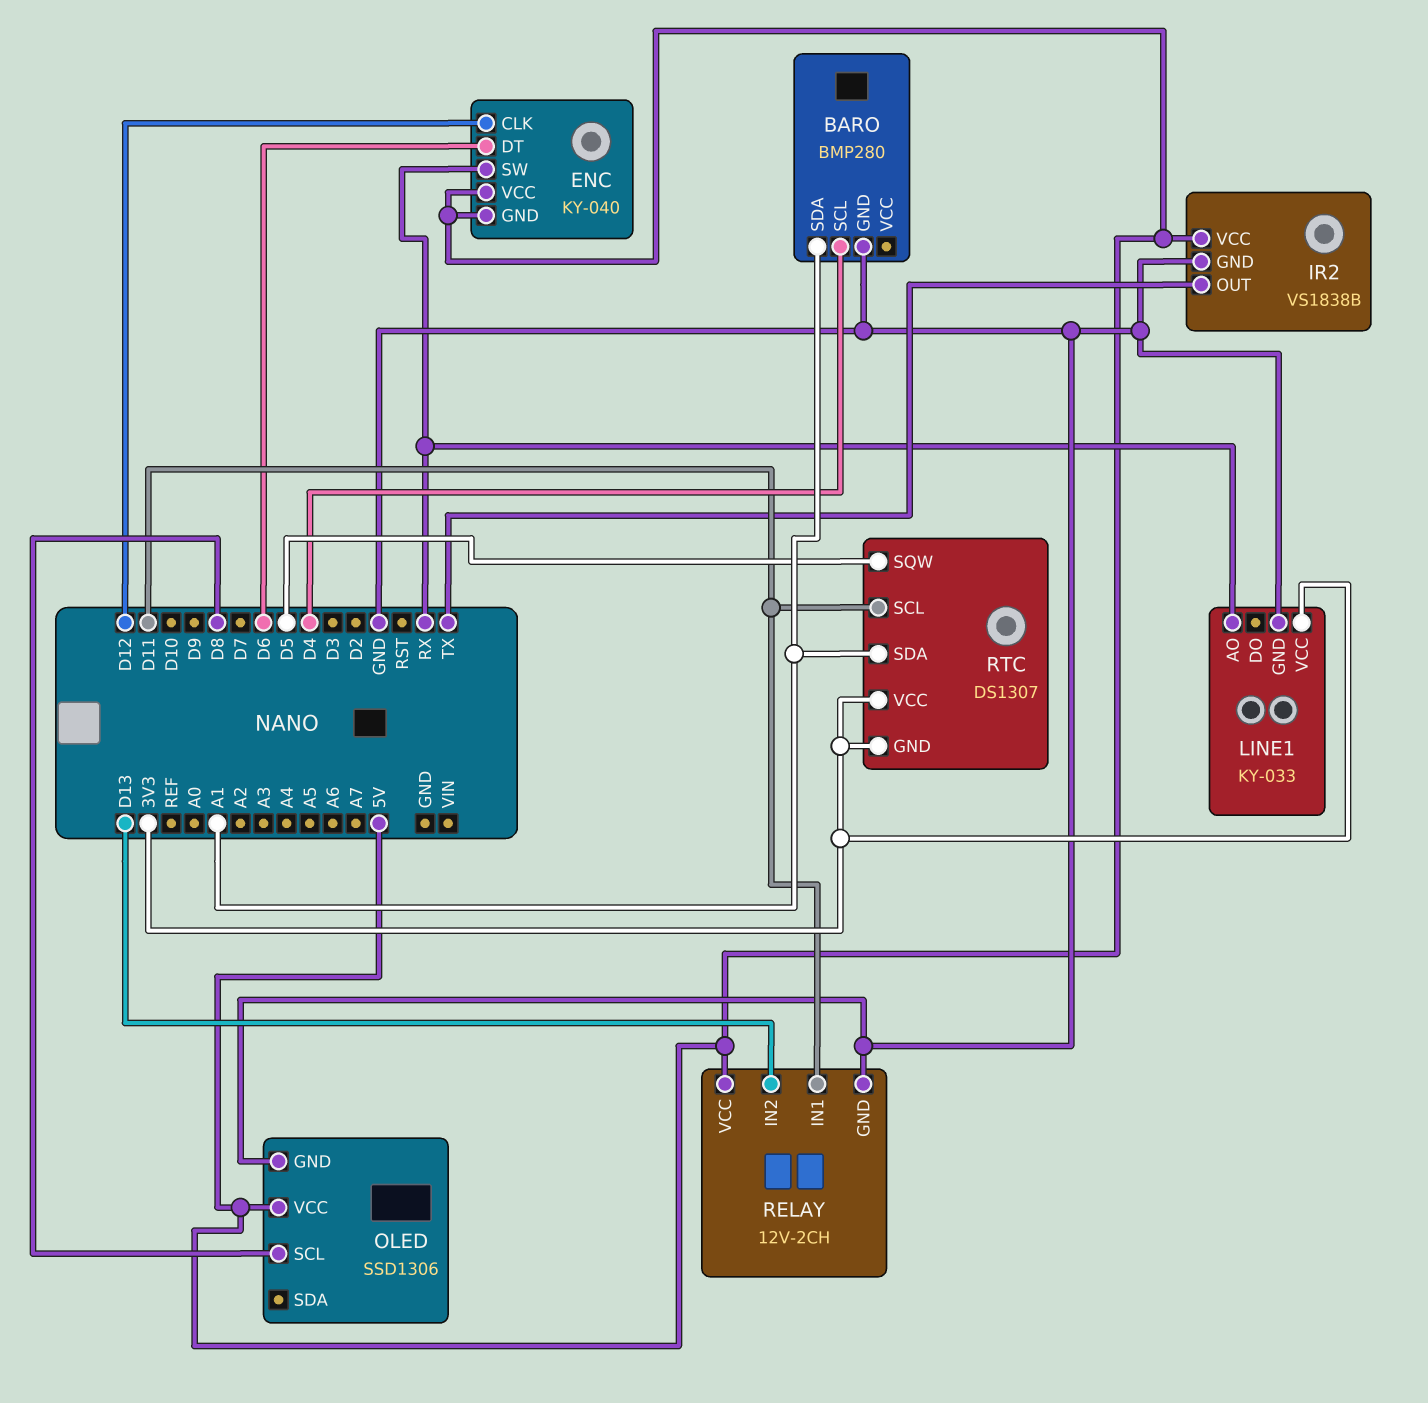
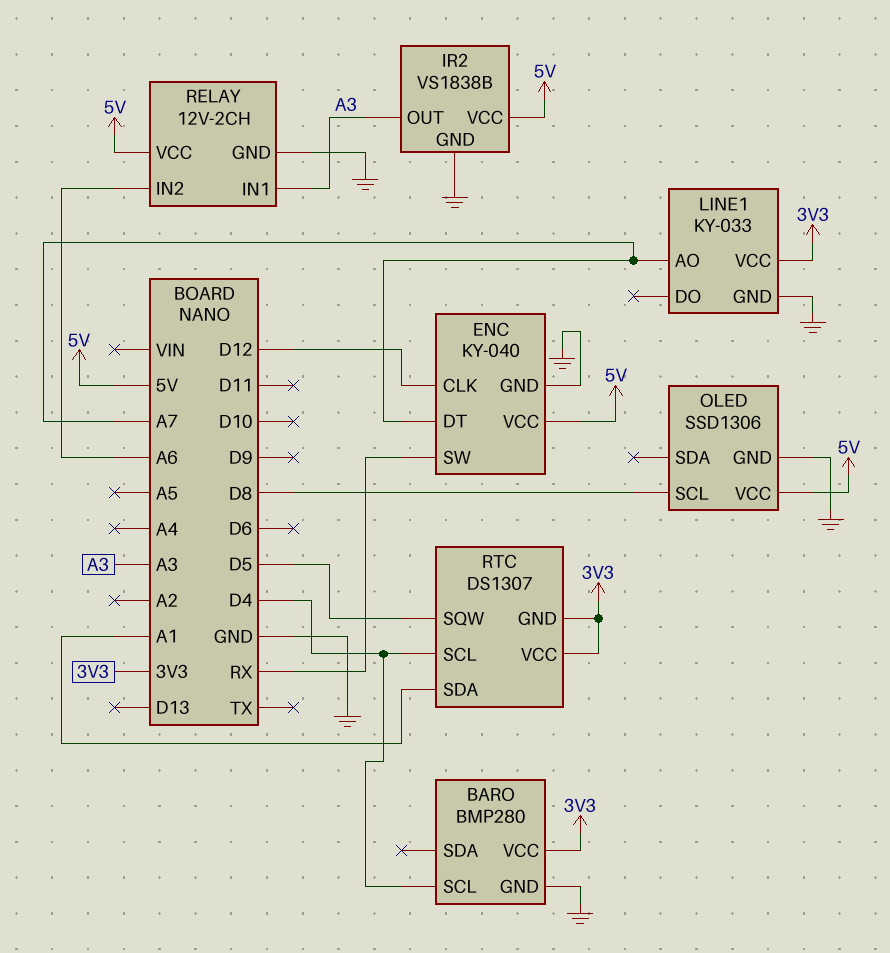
BARO pin SDA: A1 -> none
BARO pin VCC: none -> 3V3
ENC pin DT: D6 -> A7
ENC pin GND: 5V -> GND
IR2 pin OUT: TX -> A3
LINE1 pin AO: RX -> A7
RELAY pin IN1: D11 -> A3
RELAY pin IN2: D13 -> A6
RTC pin SCL: D11 -> D4

